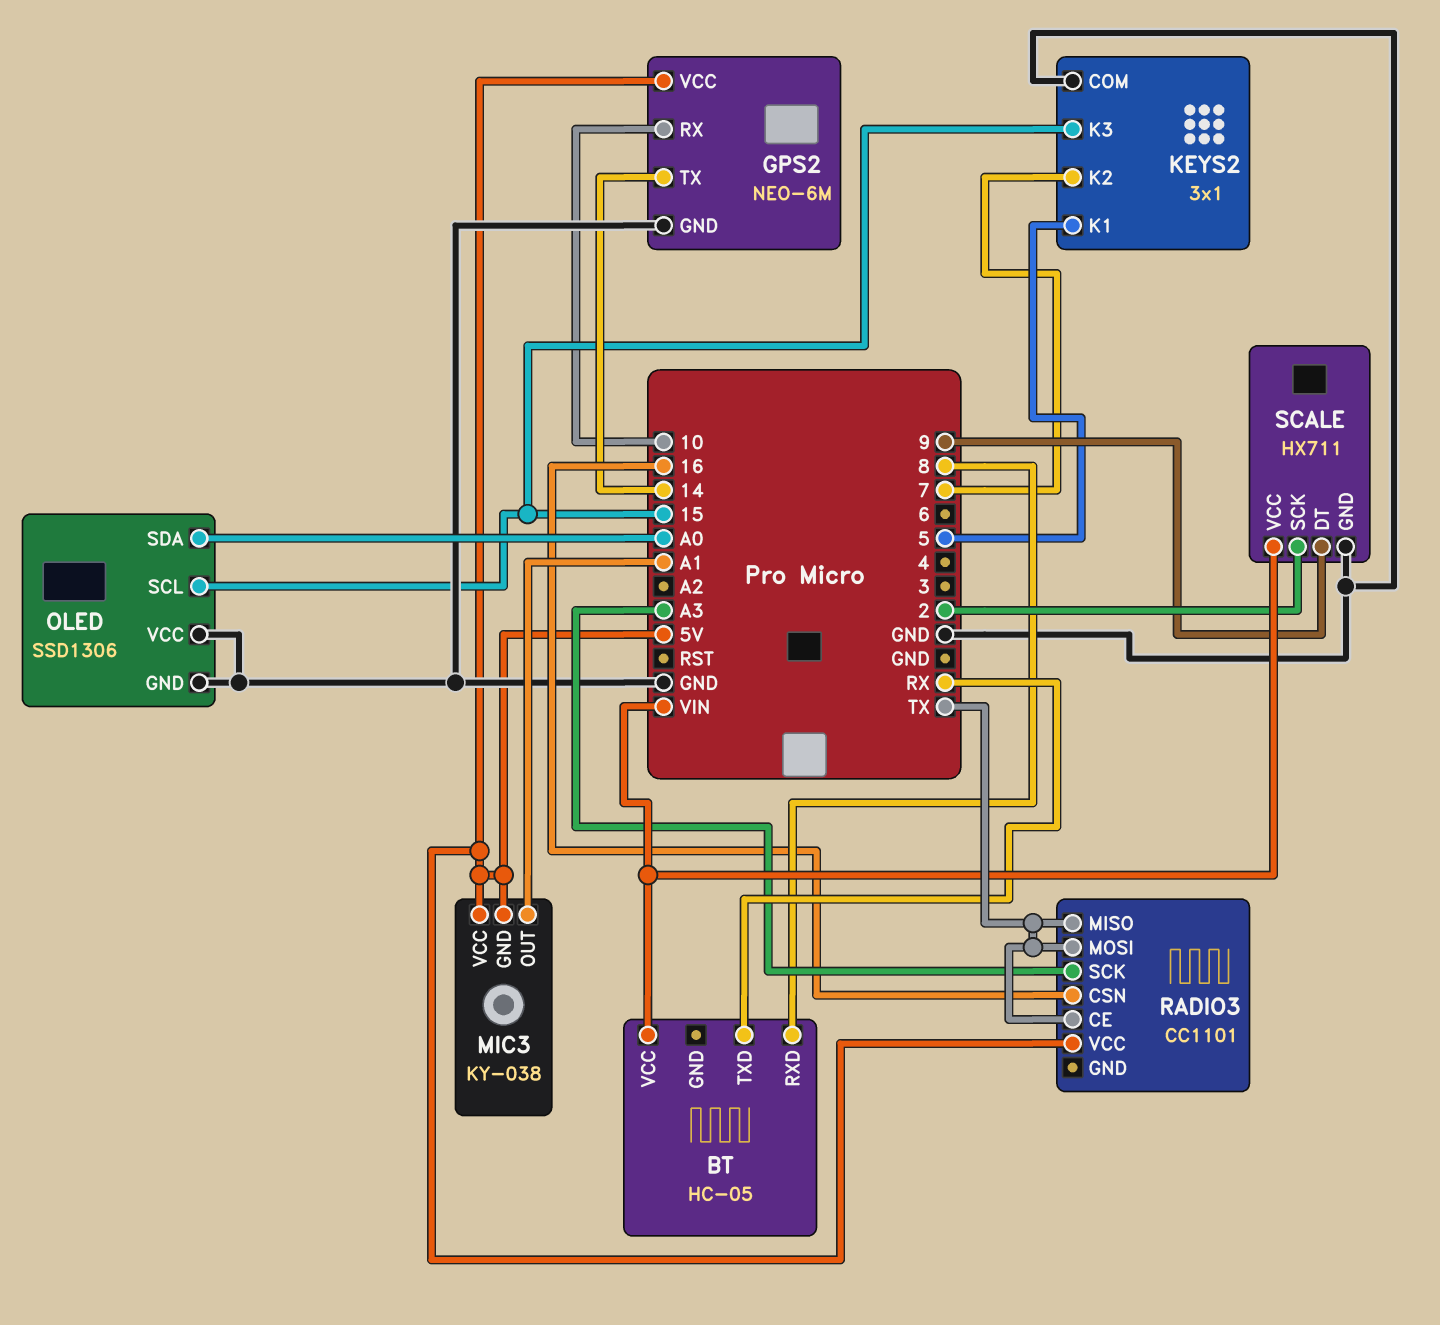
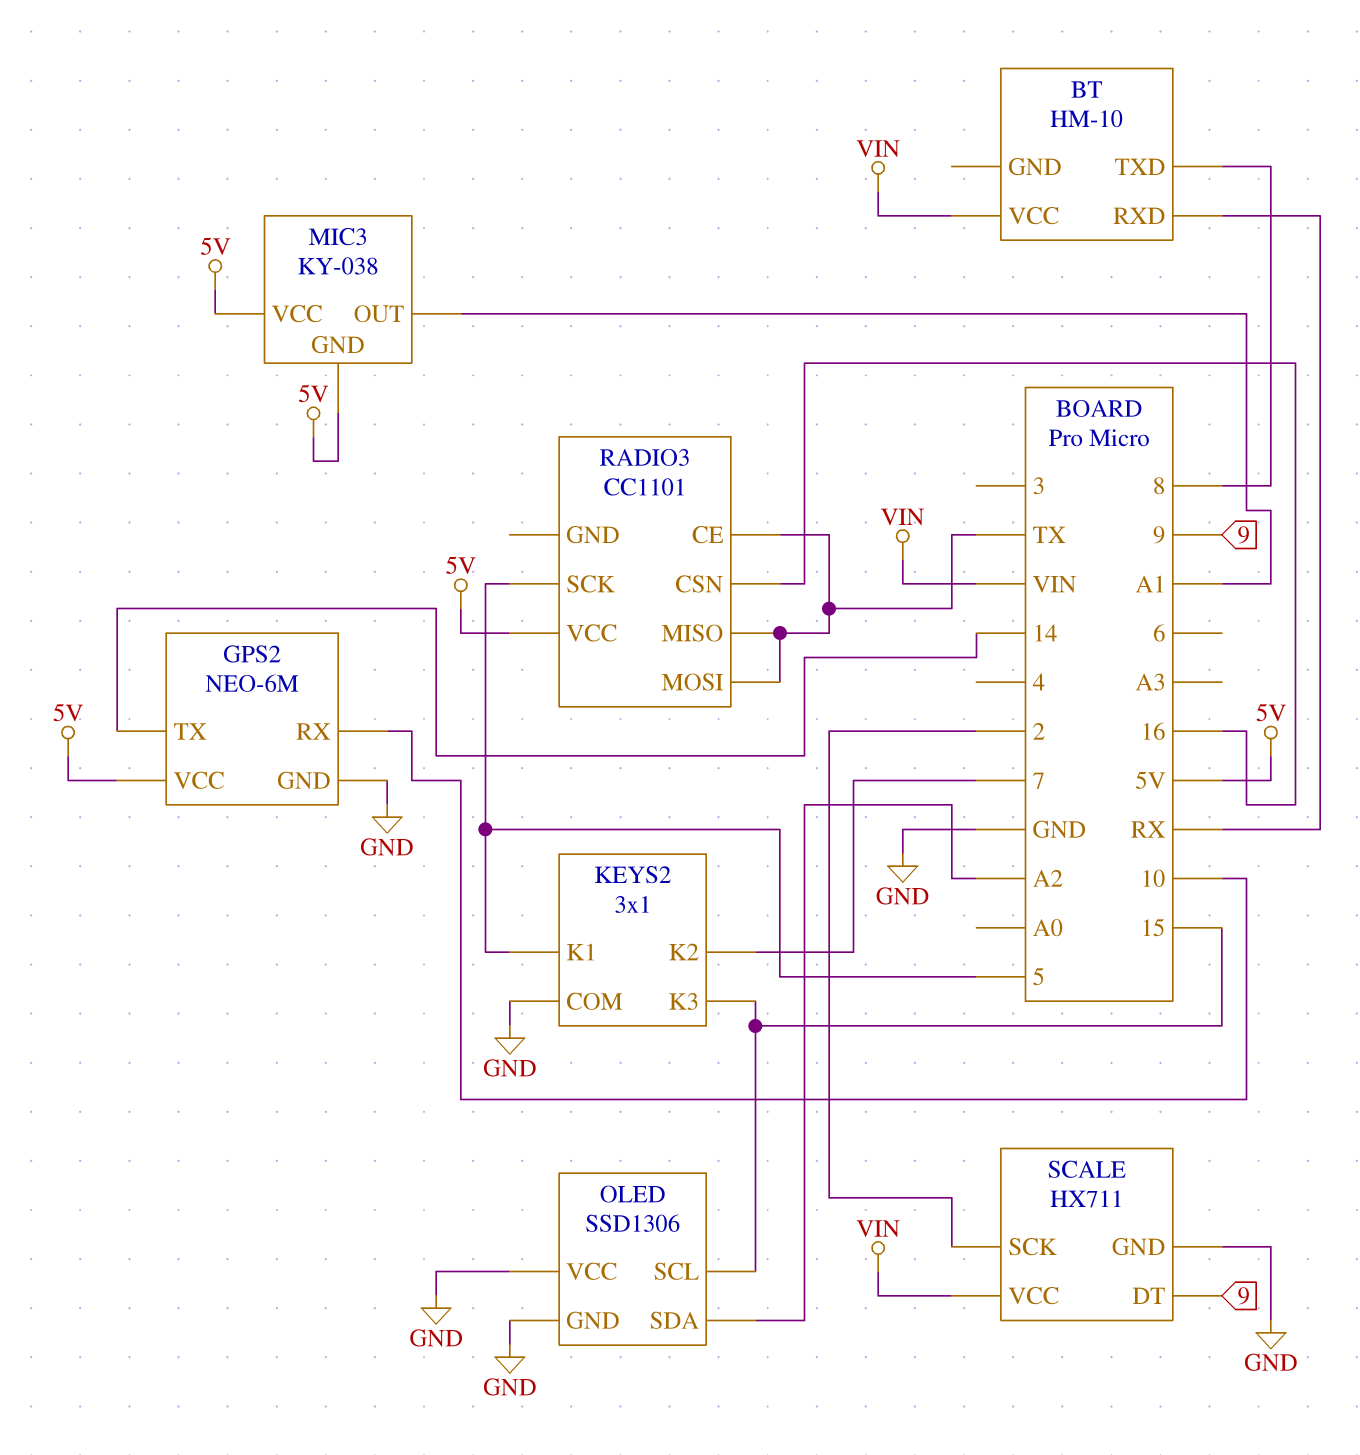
BT: HC-05 -> HM-10
BT pin RXD: 8 -> RX
BT pin TXD: RX -> 8
OLED pin SDA: A0 -> A2
RADIO3 pin SCK: A3 -> 5

